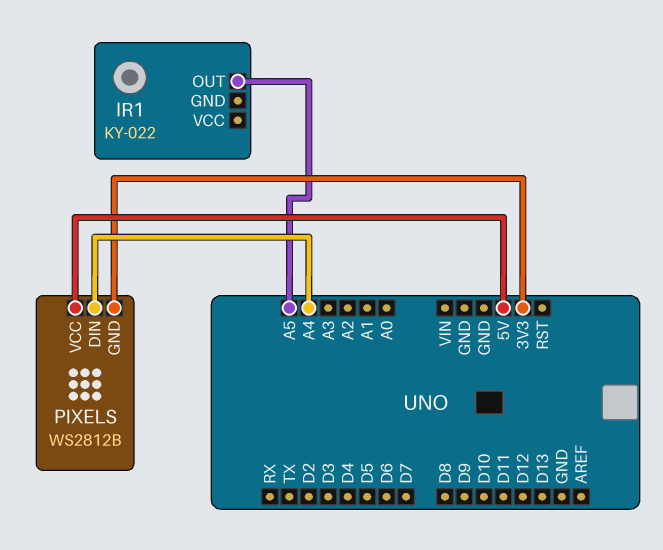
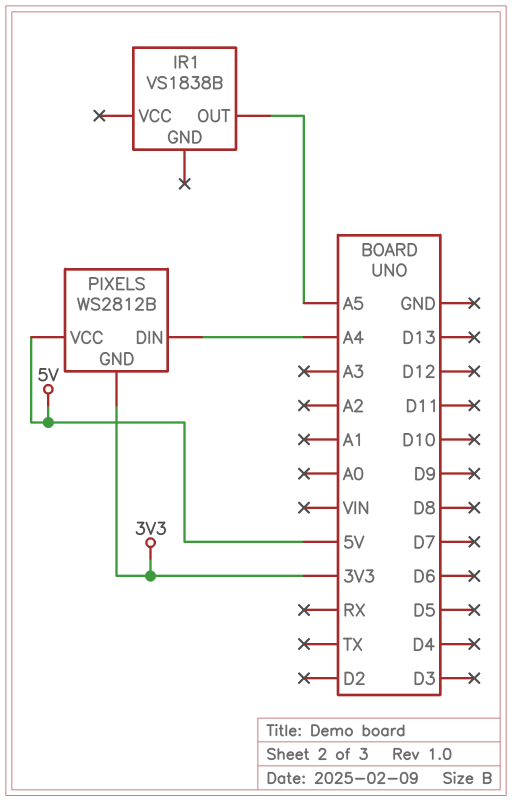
IR1: KY-022 -> VS1838B

